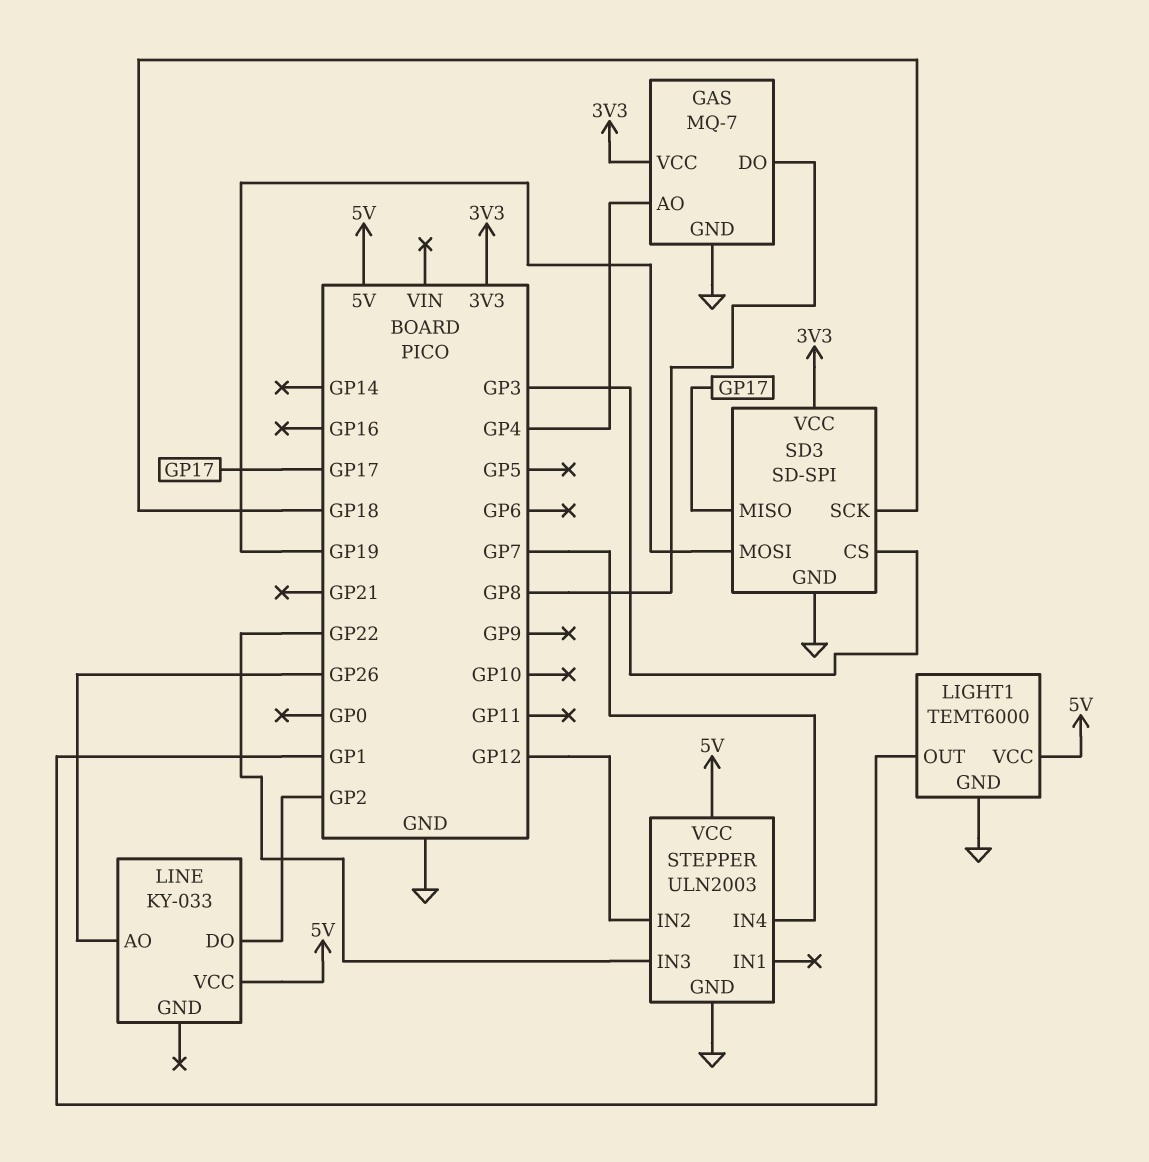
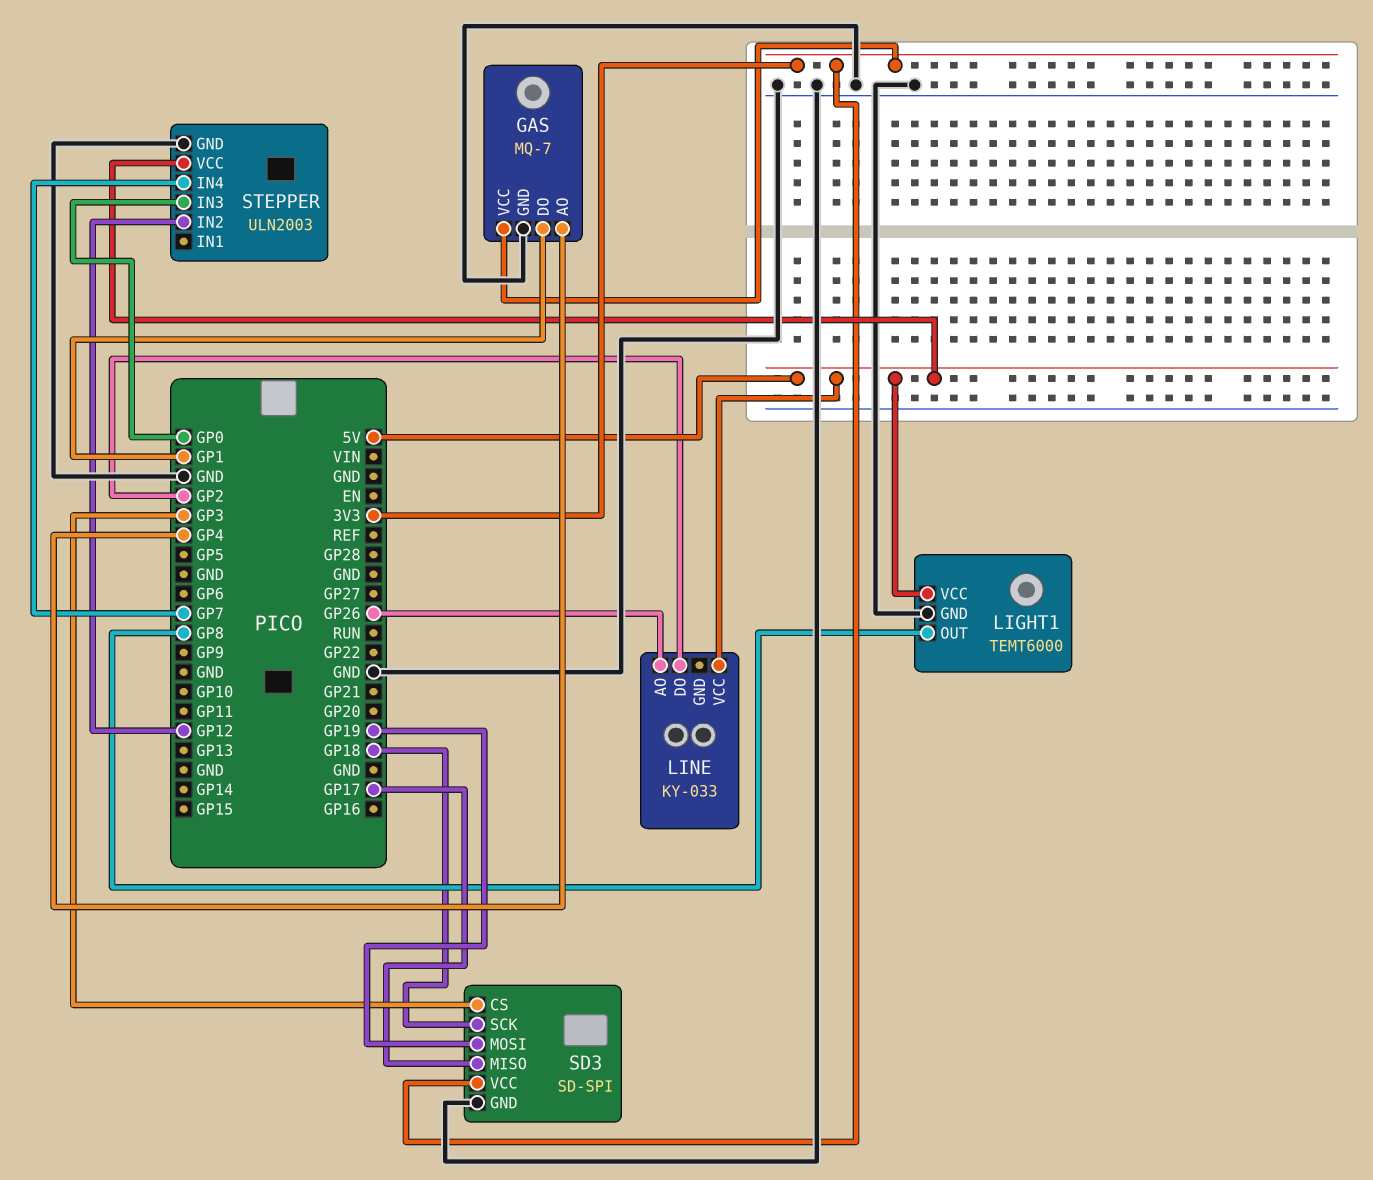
GAS pin DO: GP8 -> GP1
LIGHT1 pin OUT: GP1 -> GP8
STEPPER pin IN3: GP22 -> GP0

